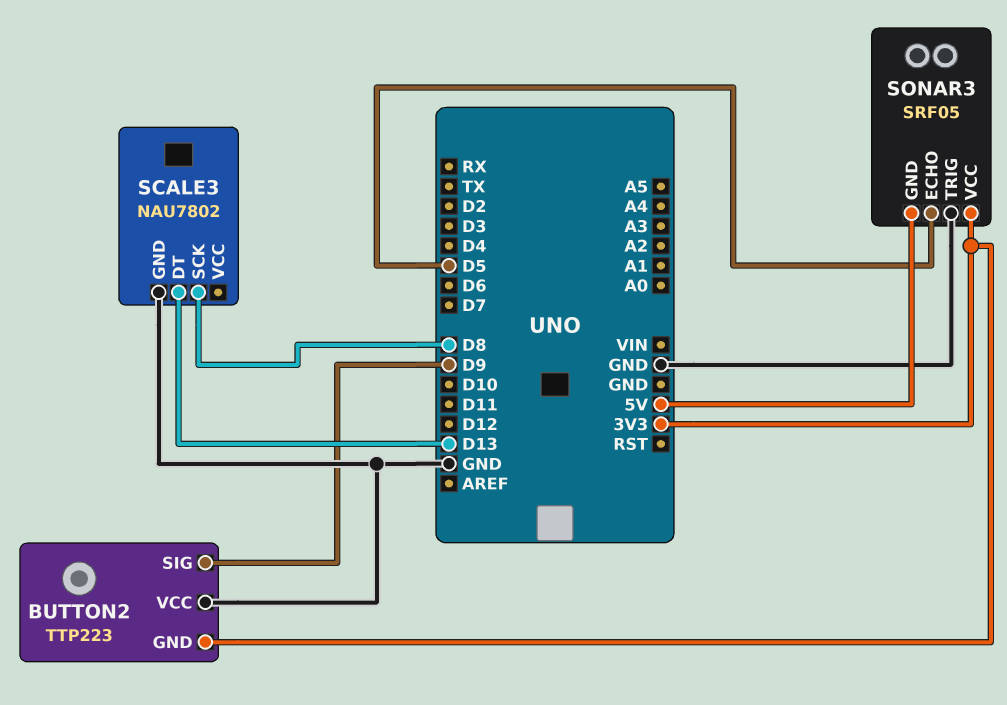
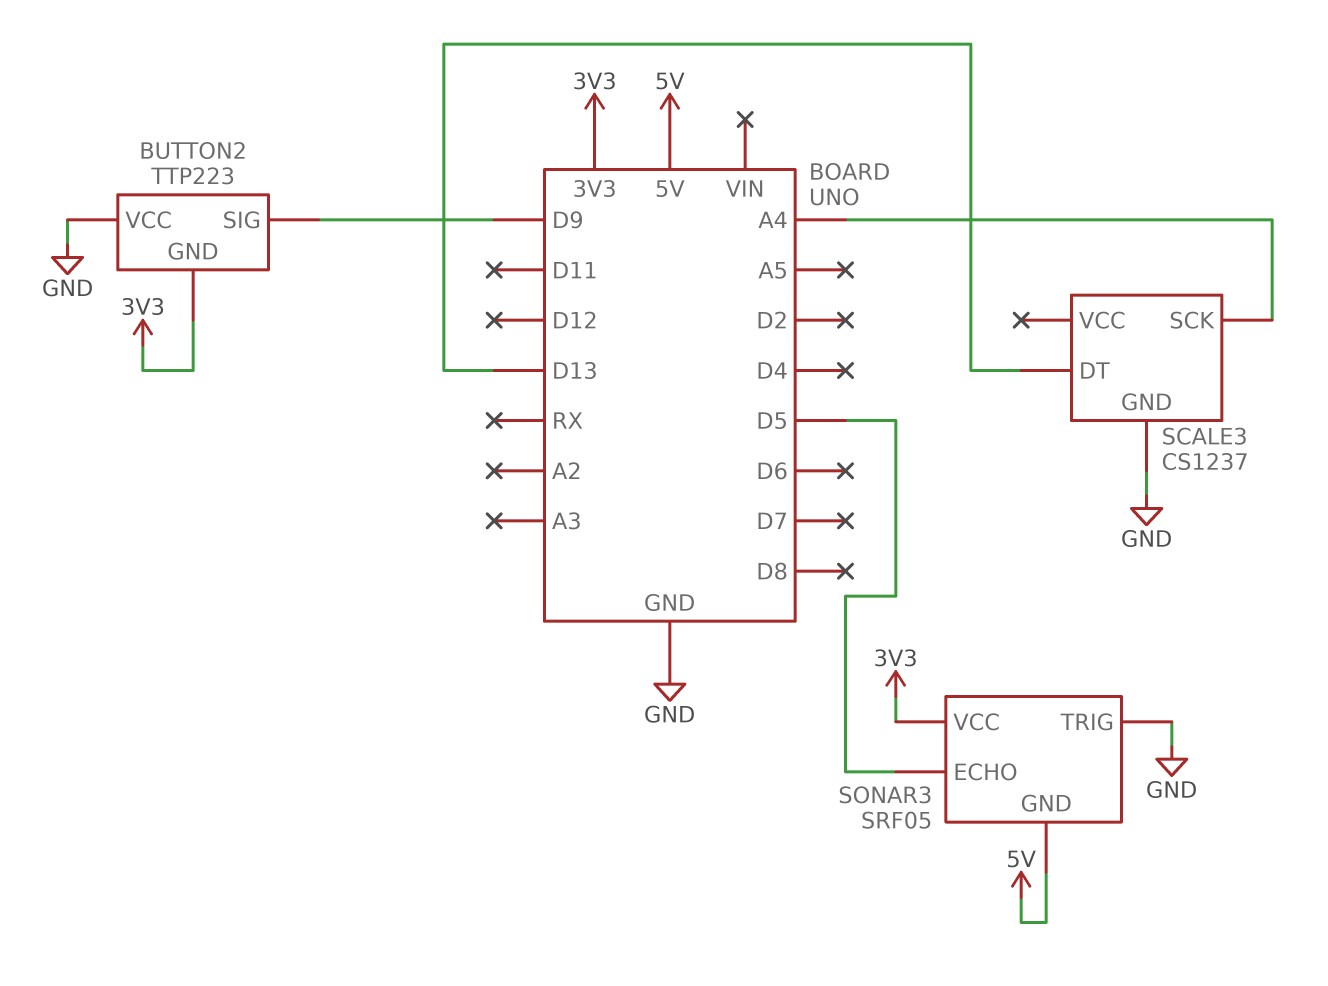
SCALE3: NAU7802 -> CS1237
SCALE3 pin SCK: D8 -> A4

